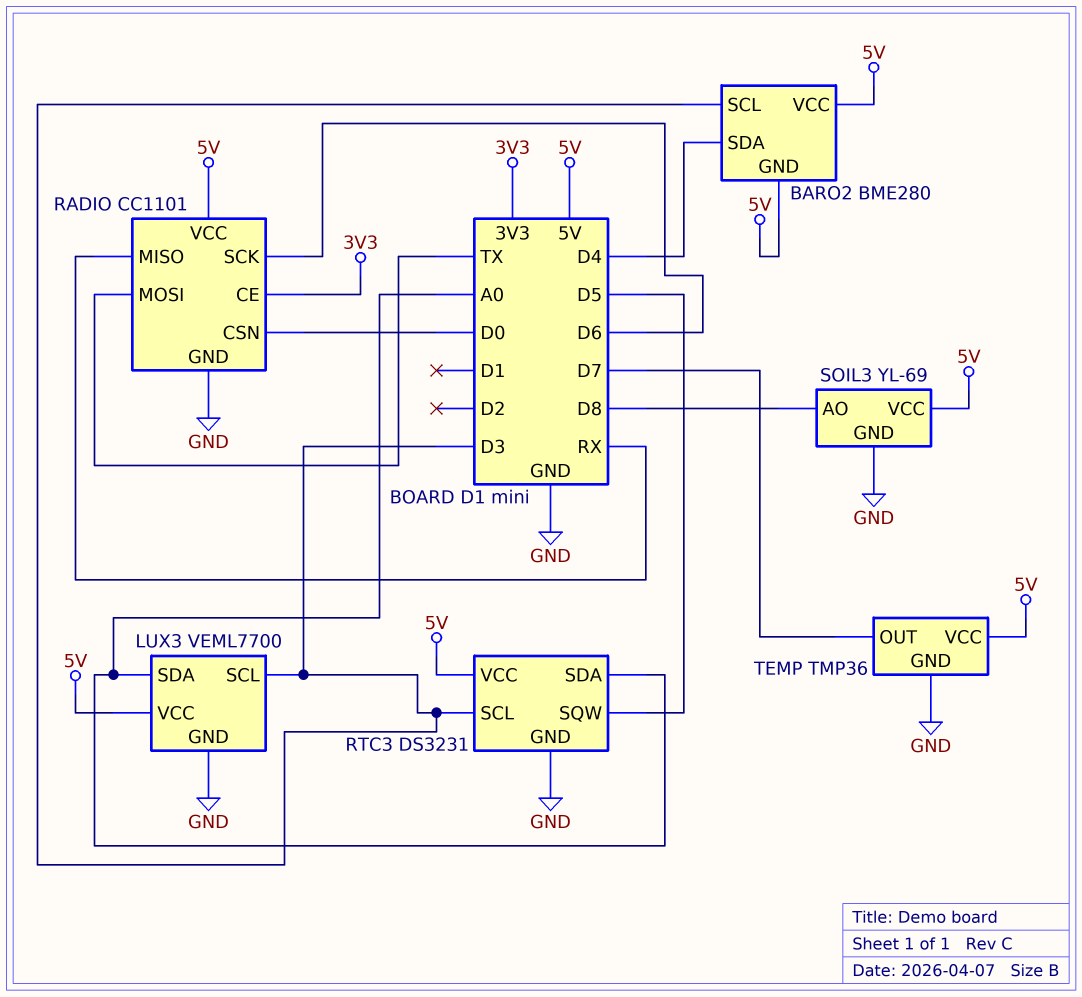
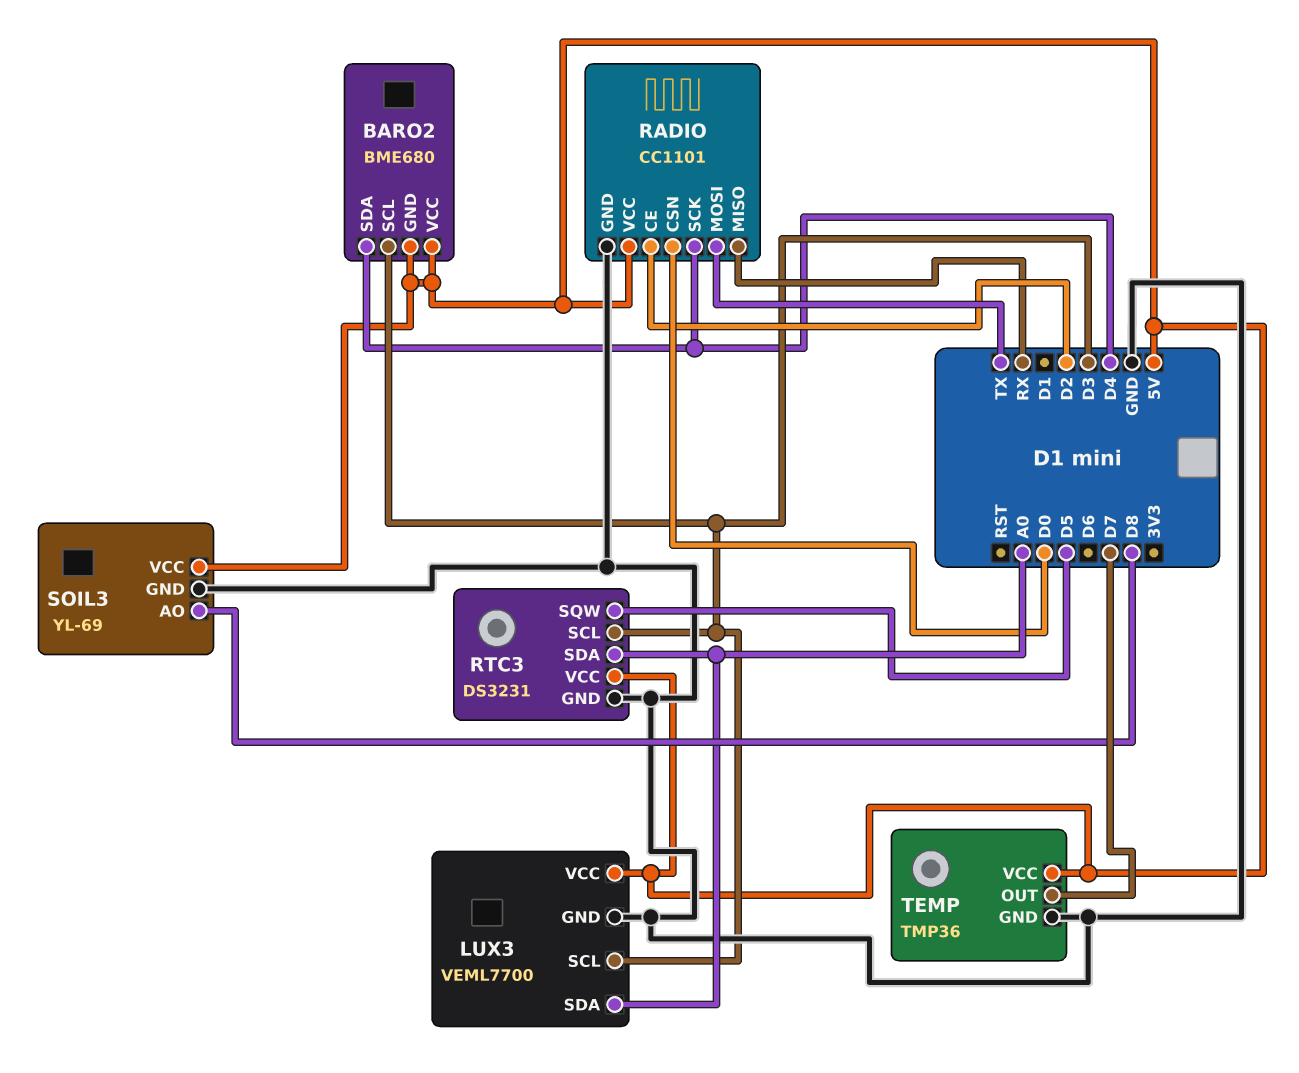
BARO2: BME280 -> BME680
RADIO pin CE: 3V3 -> D2
RADIO pin SCK: D6 -> D4

